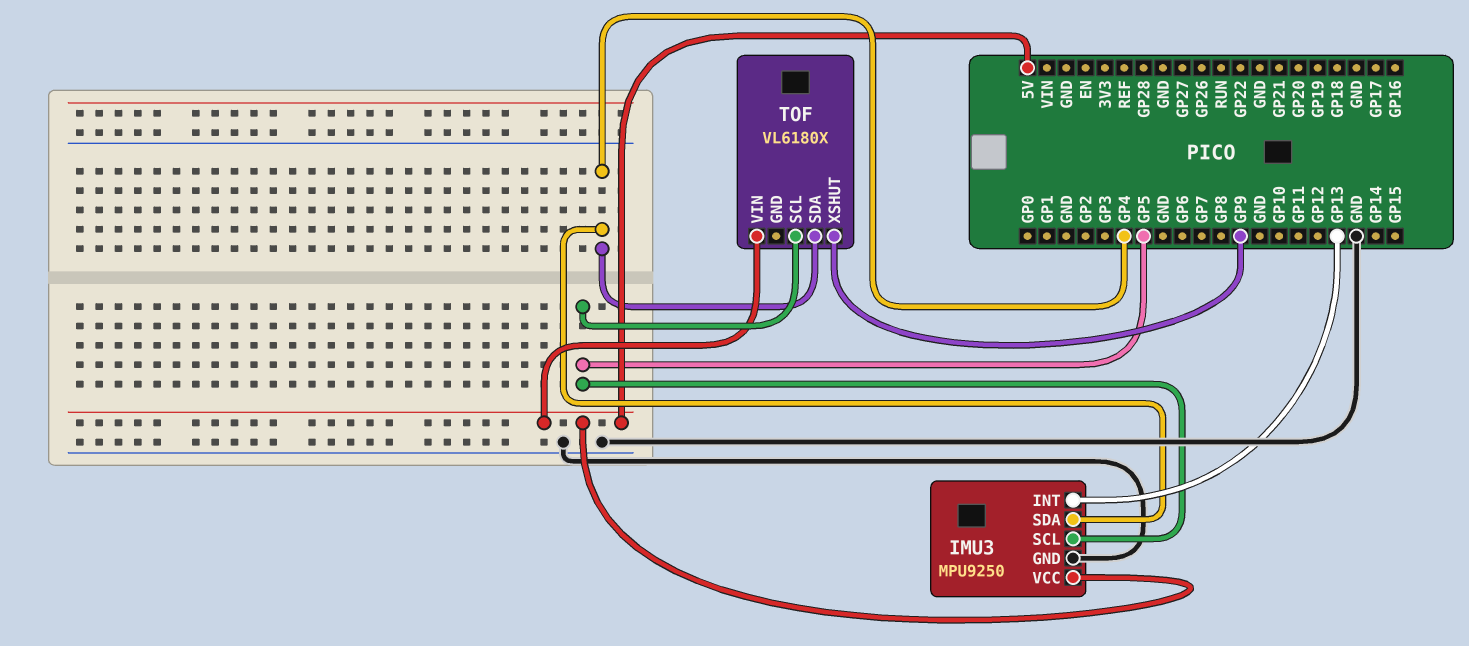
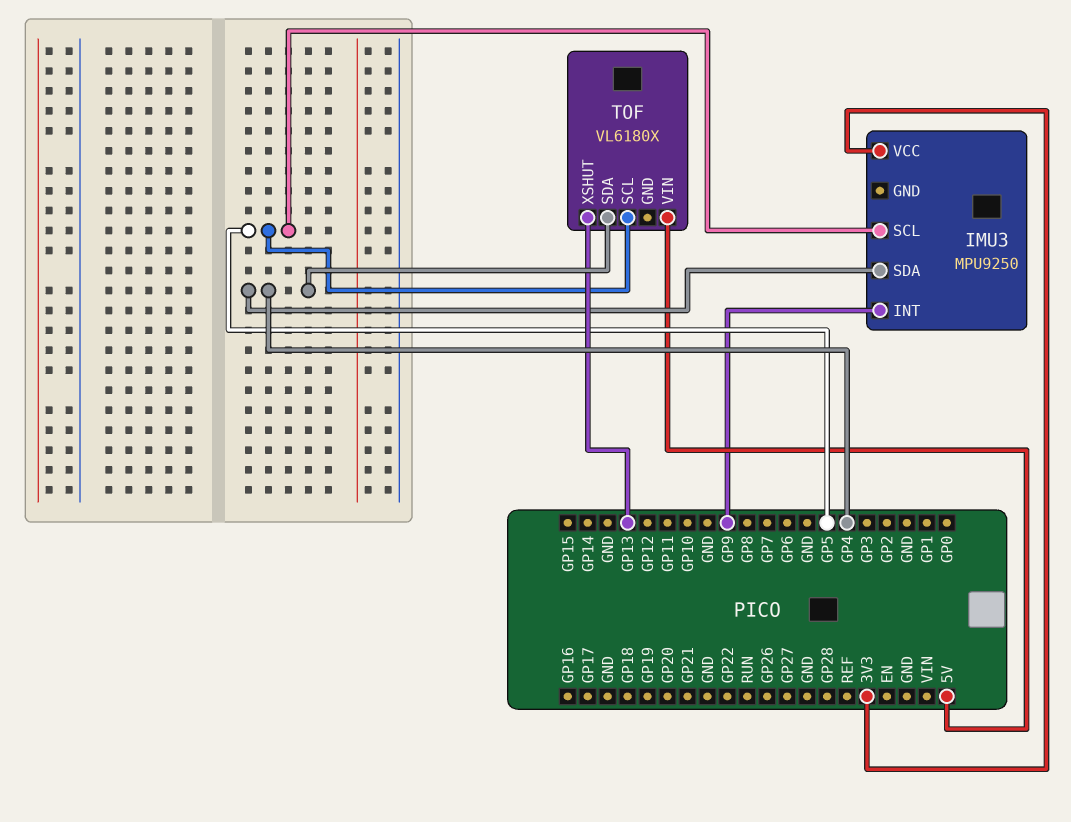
IMU3 pin GND: GND -> none
IMU3 pin INT: GP13 -> GP9
IMU3 pin VCC: 5V -> 3V3
TOF pin XSHUT: GP9 -> GP13

